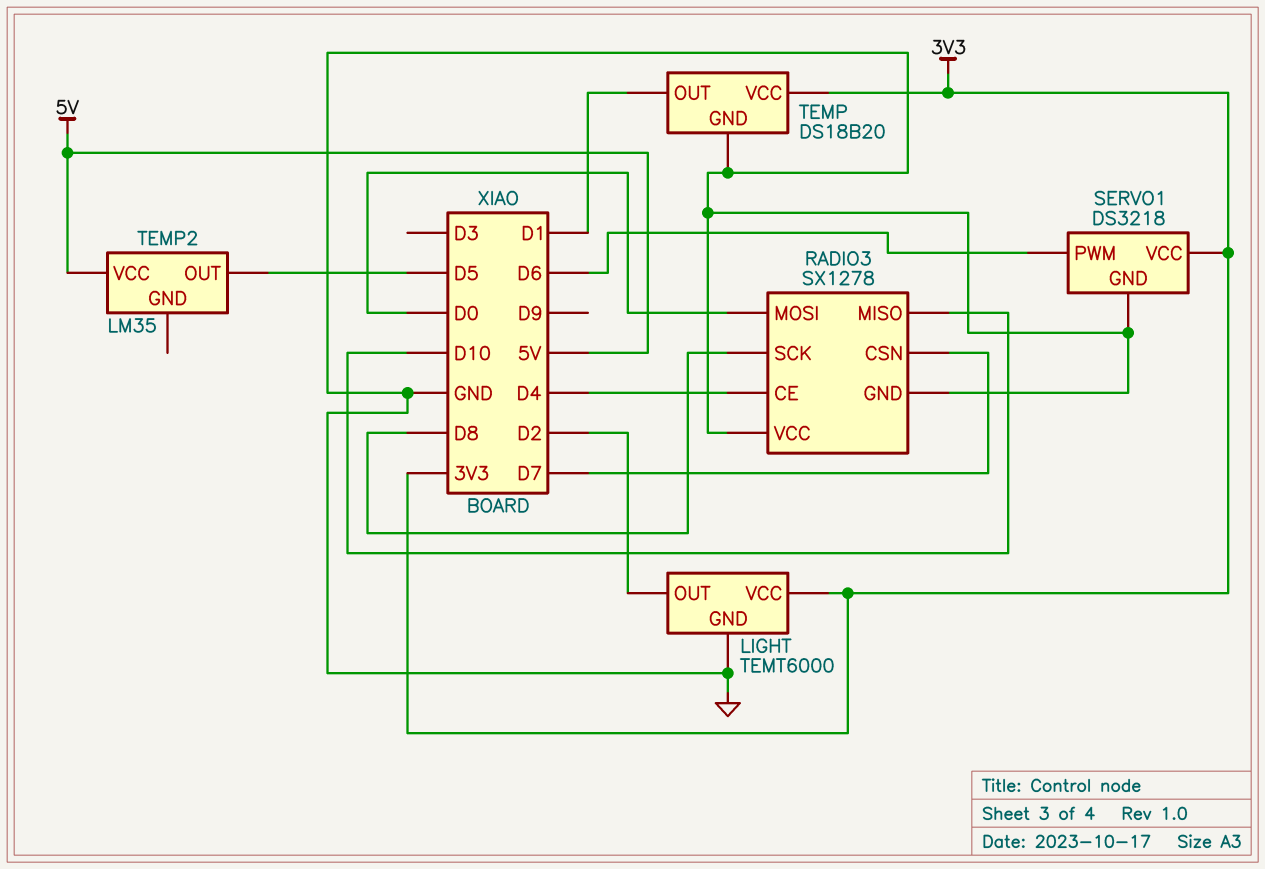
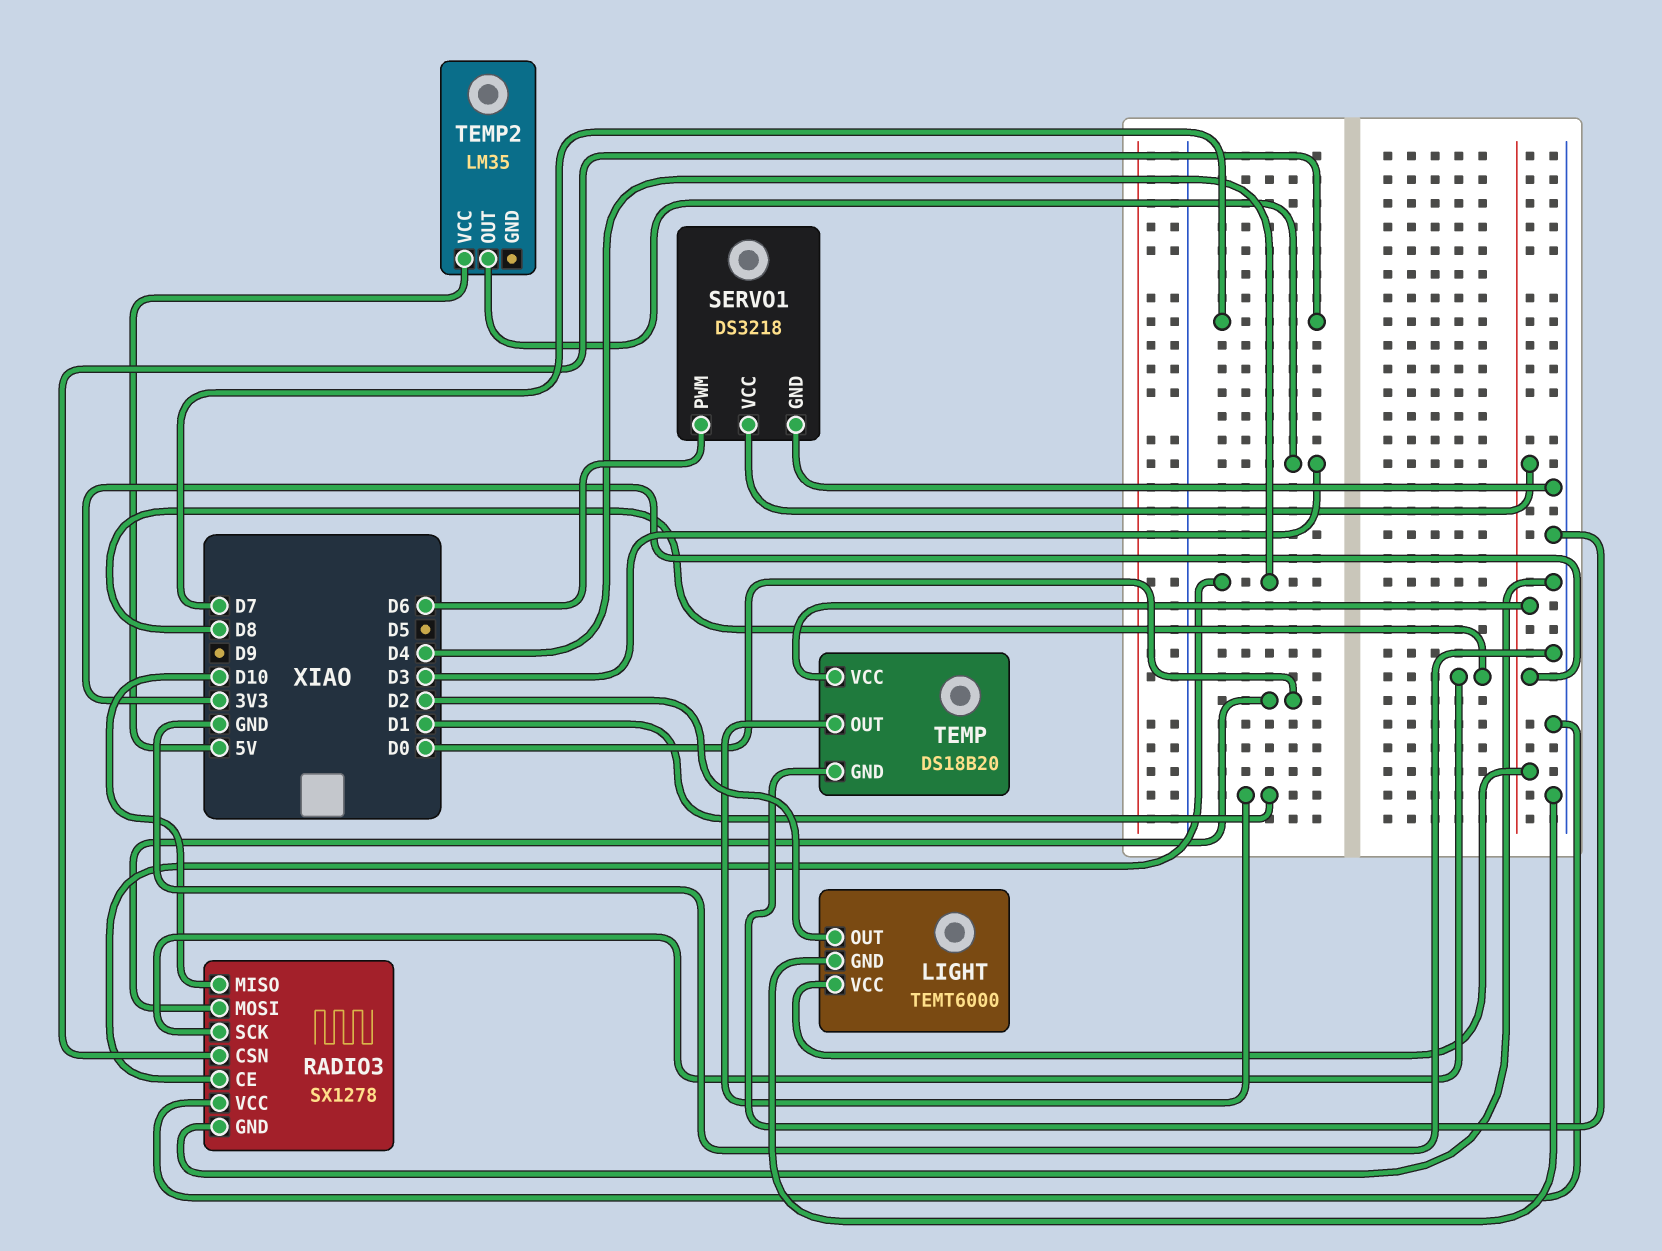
TEMP2 pin OUT: D5 -> D3

